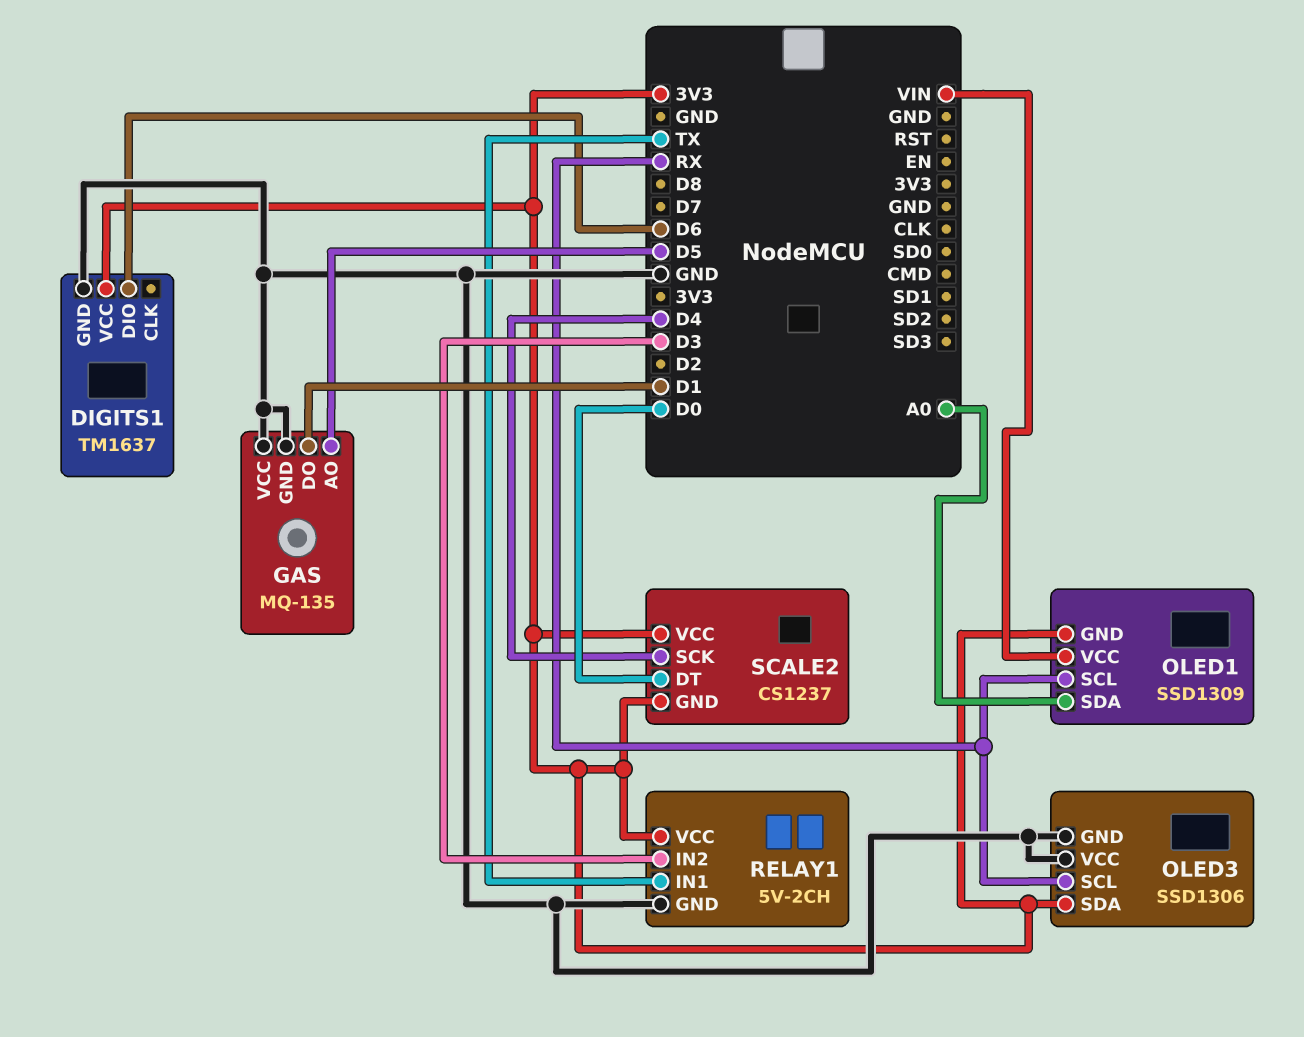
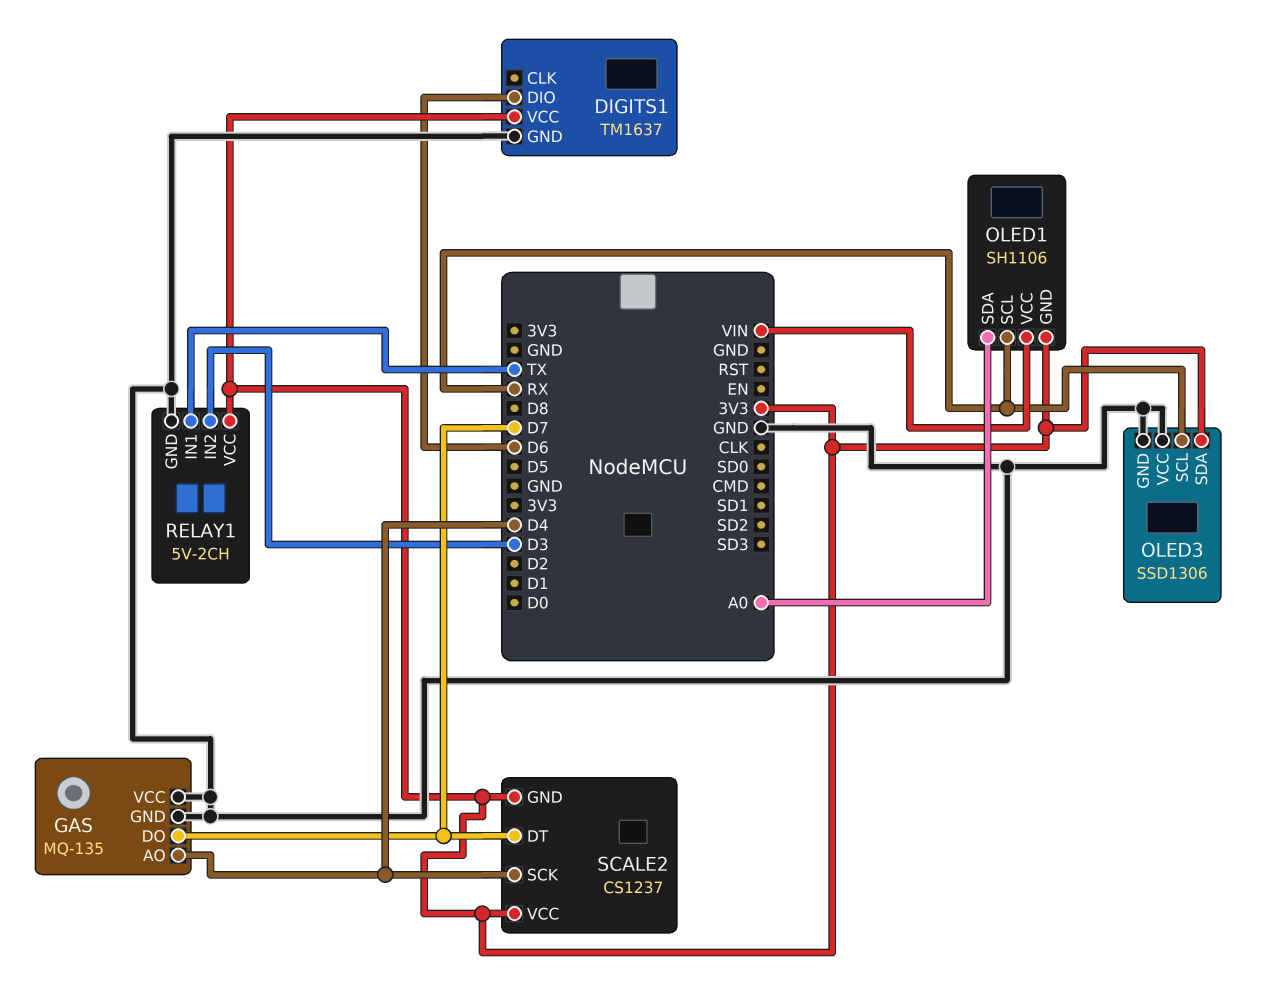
GAS pin AO: D5 -> D4
GAS pin DO: D1 -> D7
OLED1: SSD1309 -> SH1106
SCALE2 pin DT: D0 -> D7

